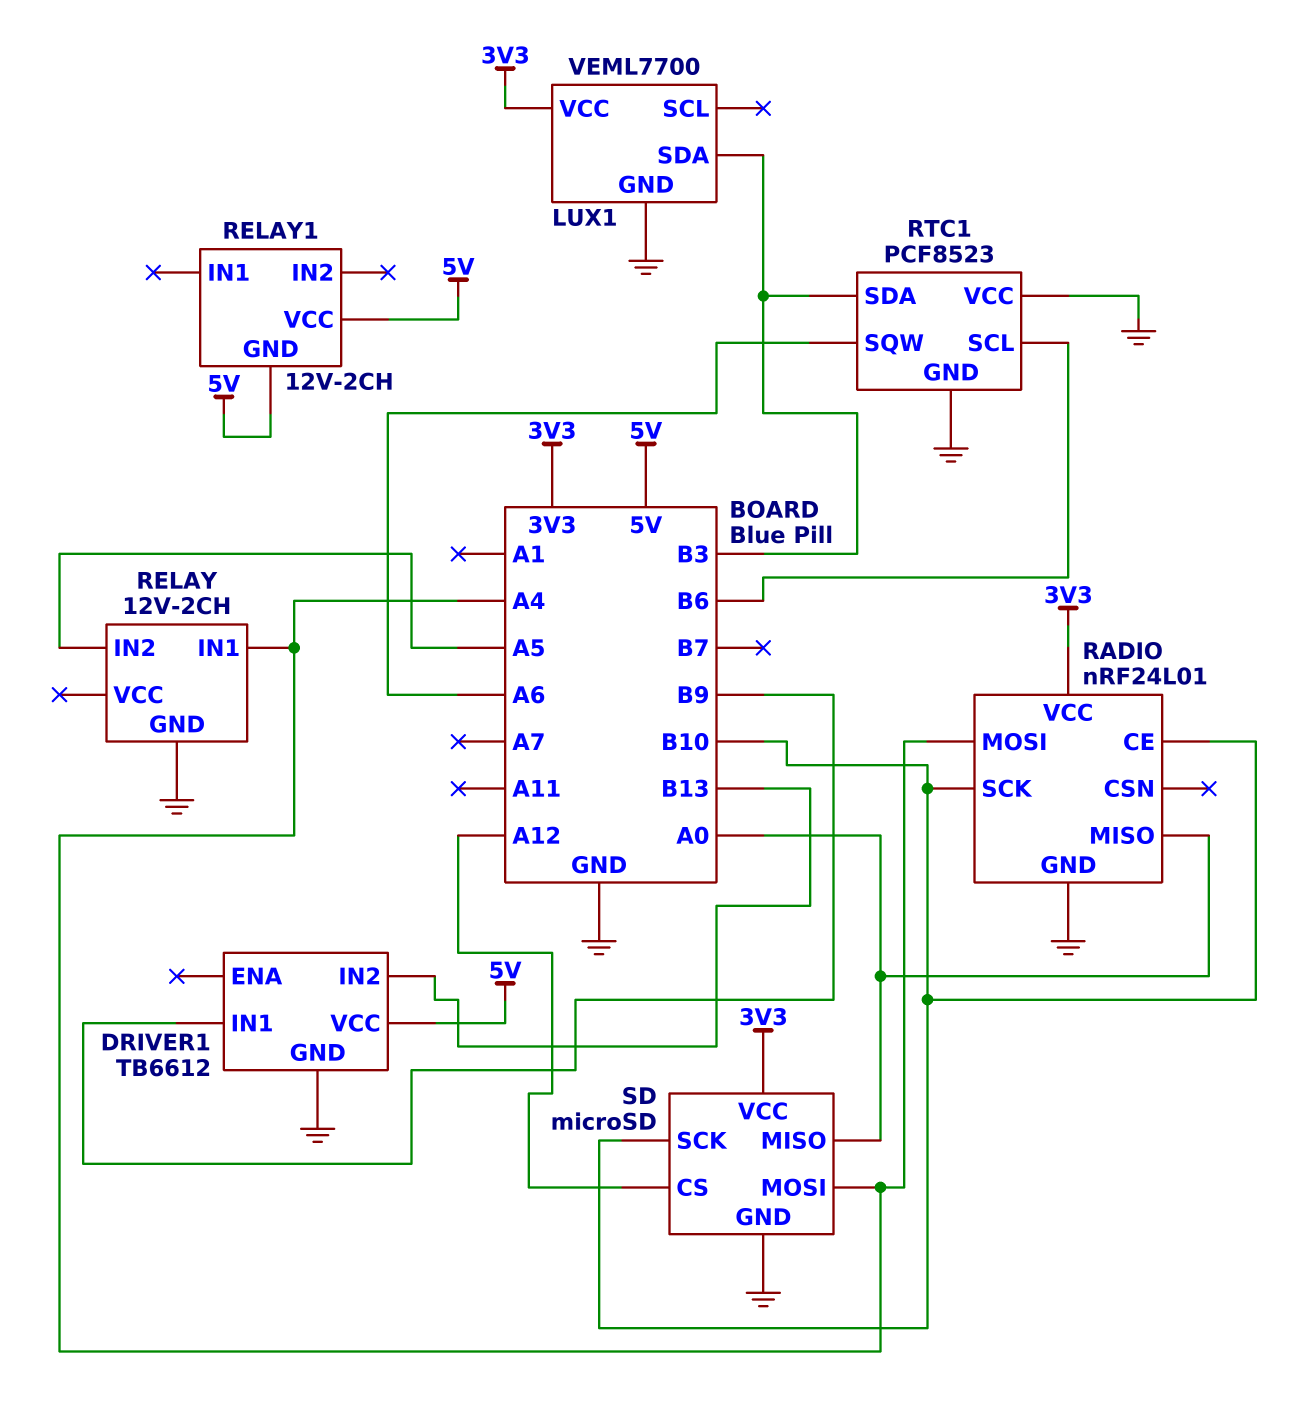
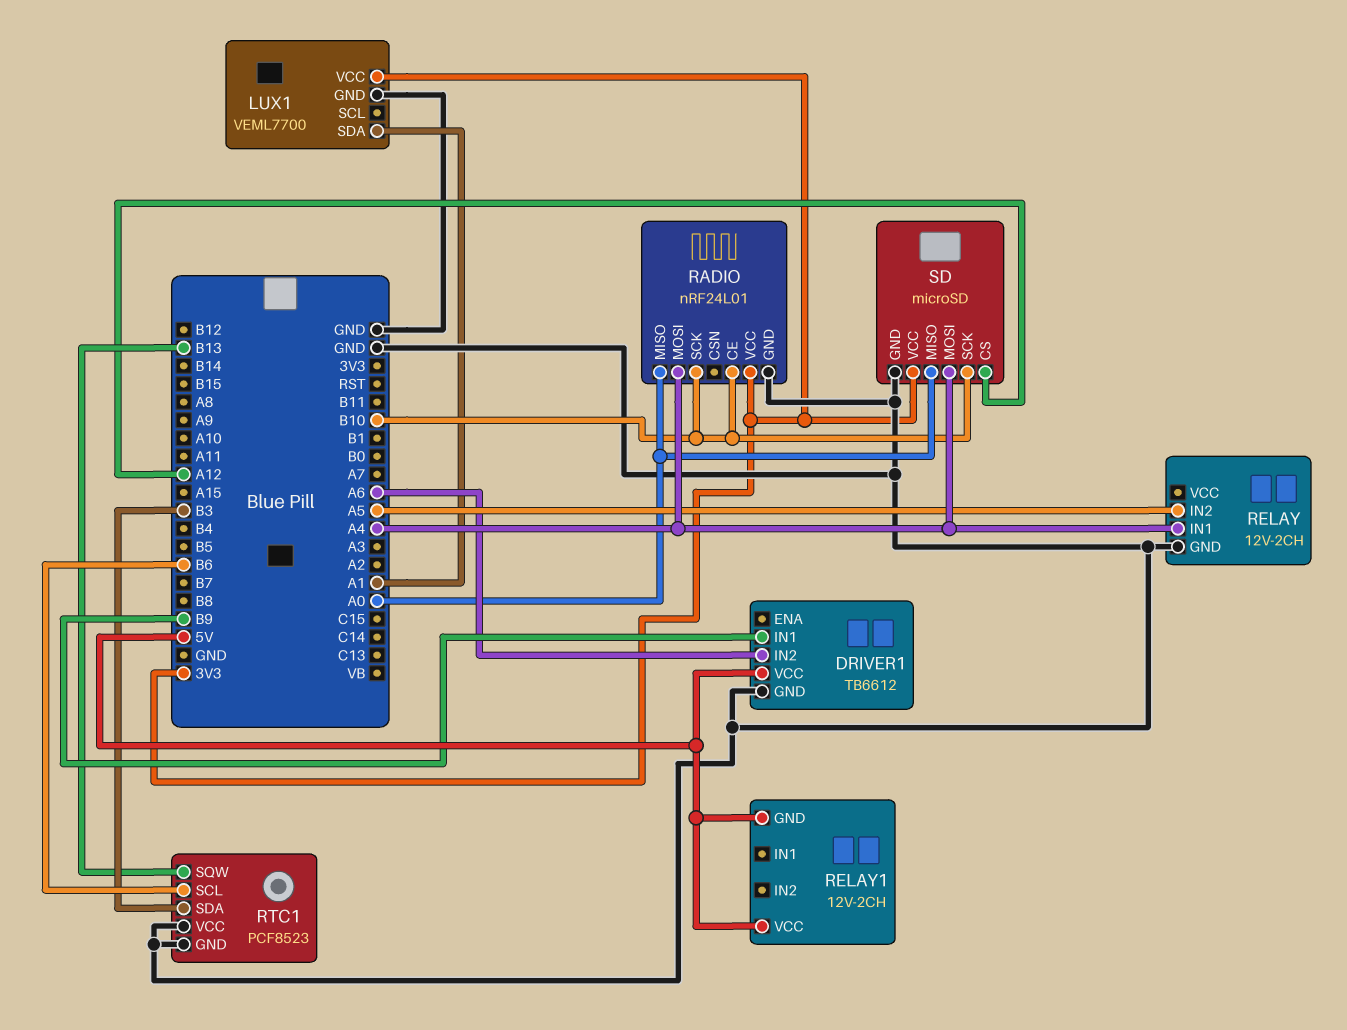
DRIVER1 pin IN2: B13 -> A6
LUX1 pin SDA: B3 -> A1
RTC1 pin SQW: A6 -> B13

